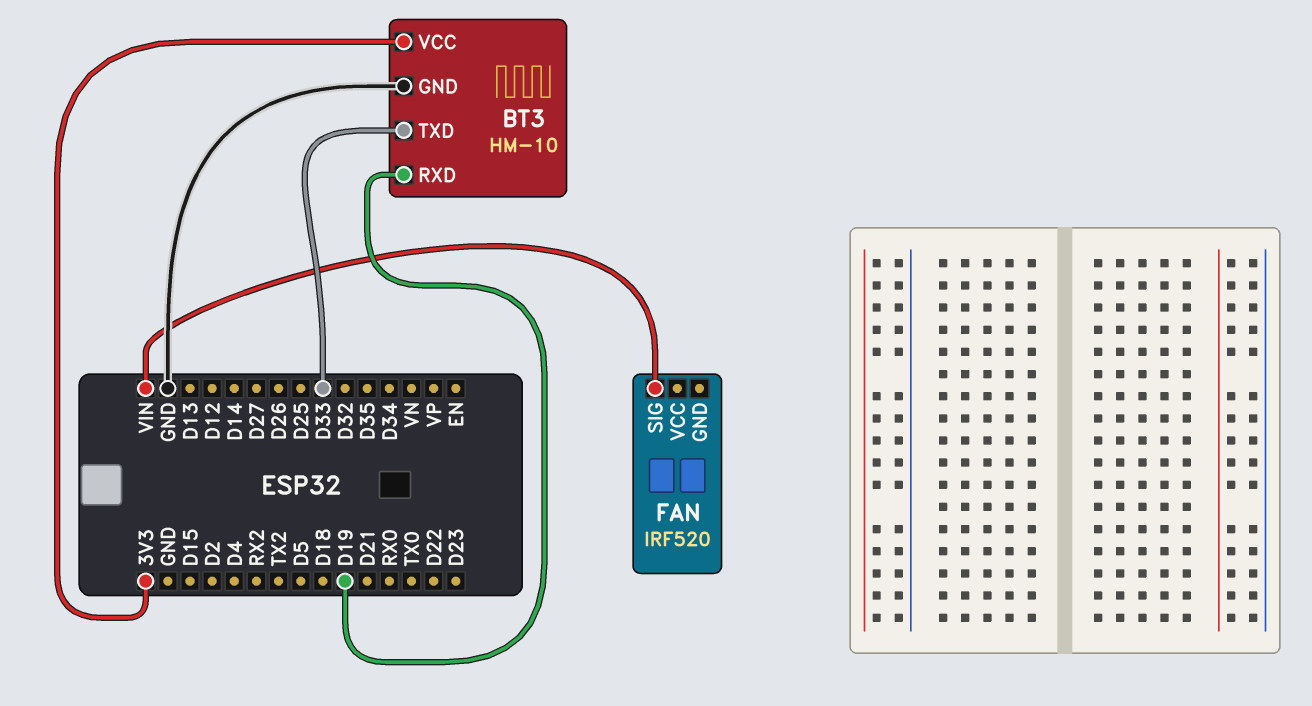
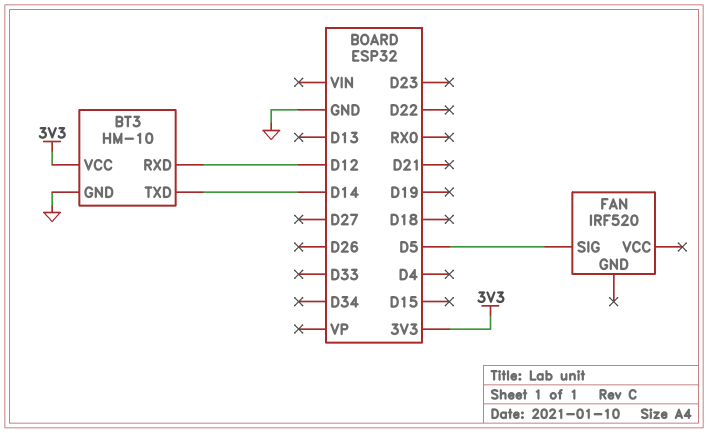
BT3 pin RXD: D19 -> D12
BT3 pin TXD: D33 -> D14
FAN pin SIG: VIN -> D5

